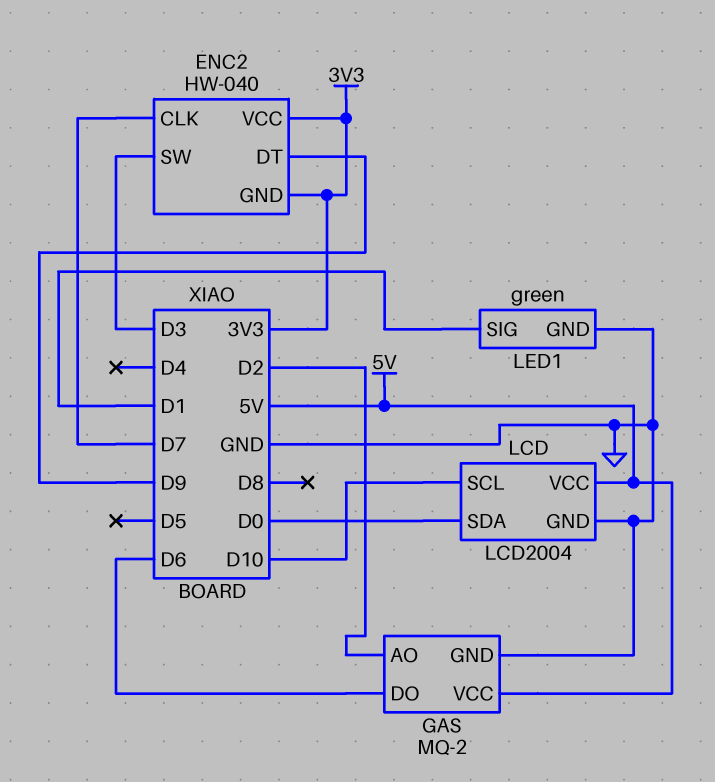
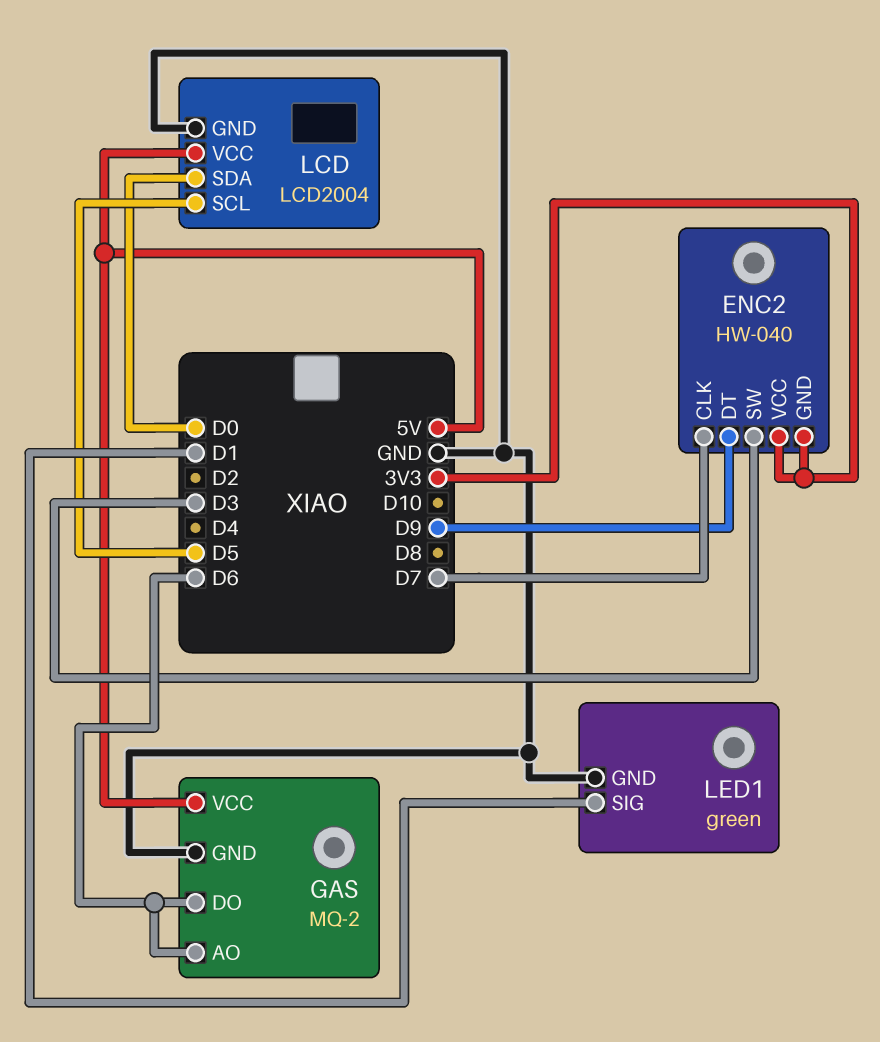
GAS pin AO: D2 -> D6
LCD pin SCL: D10 -> D5

